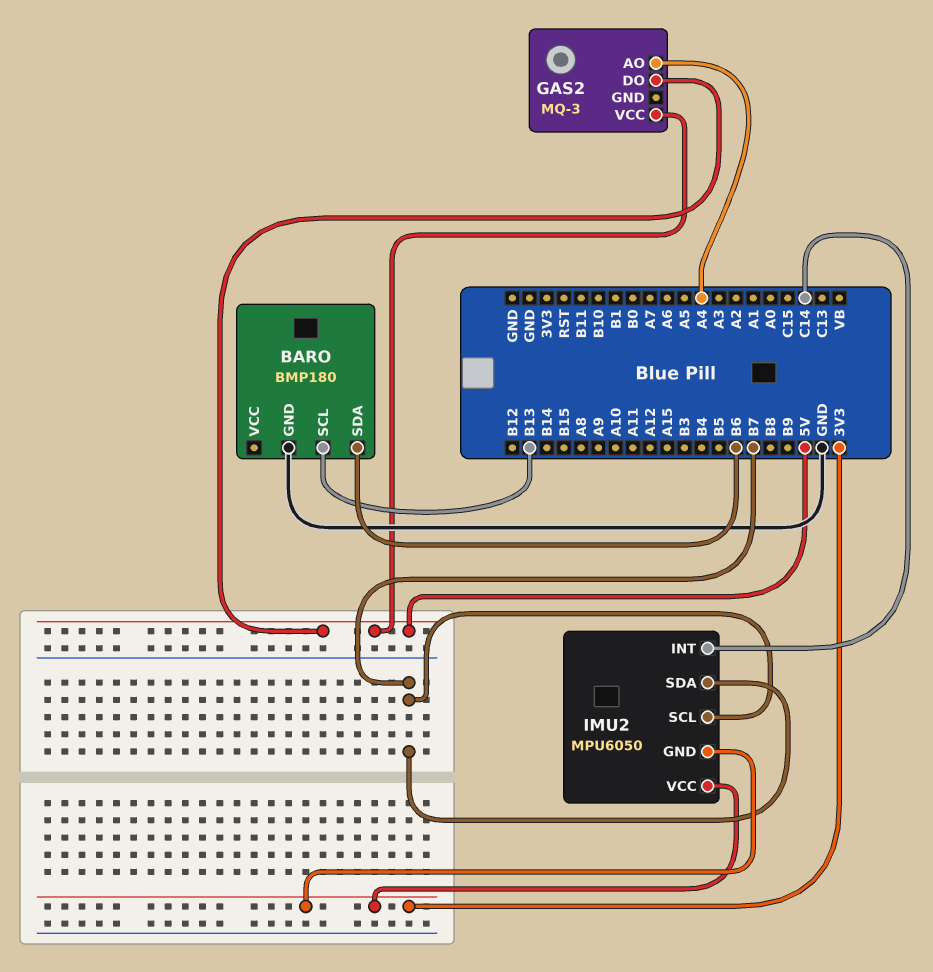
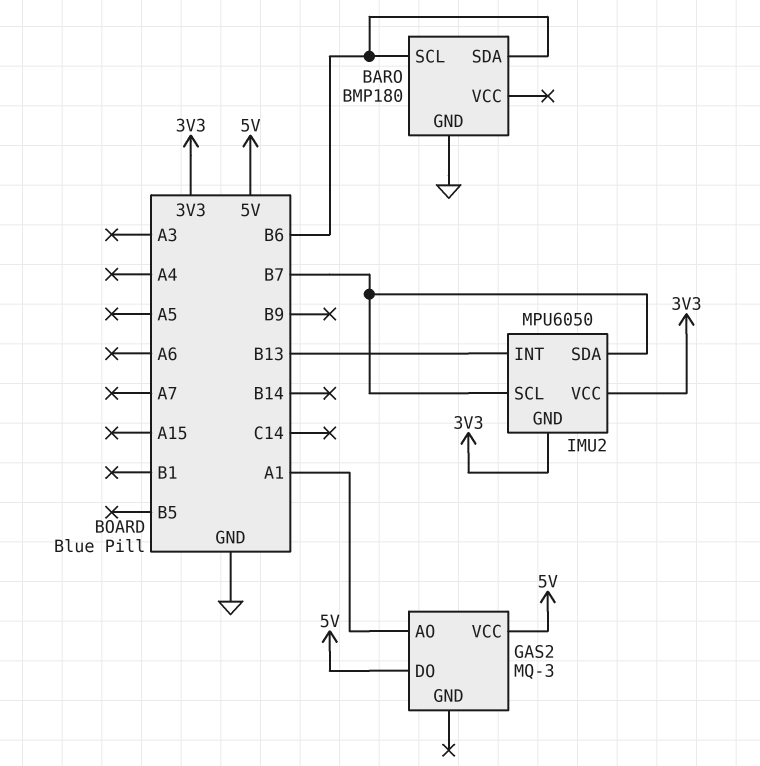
BARO pin SCL: B13 -> B6
GAS2 pin AO: A4 -> A1
IMU2 pin INT: C14 -> B13

